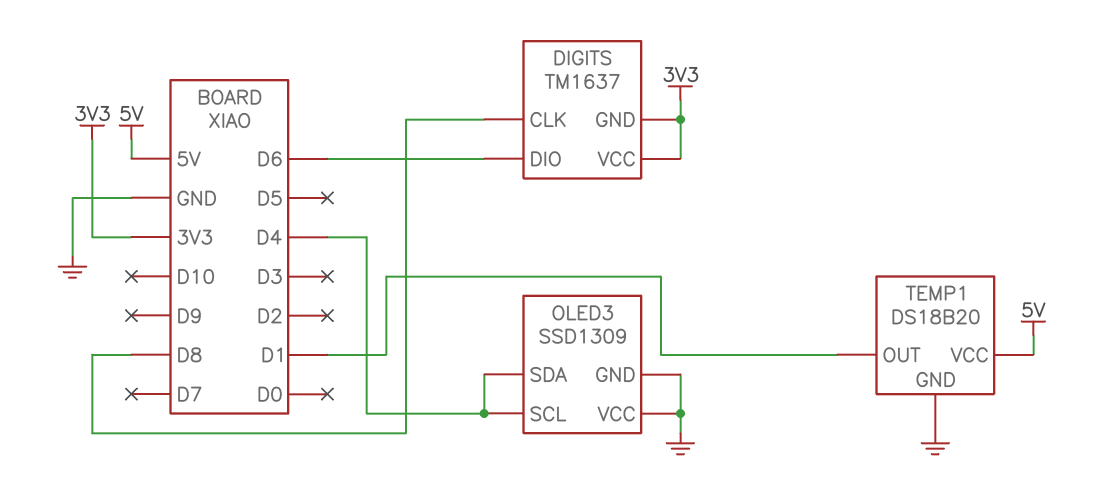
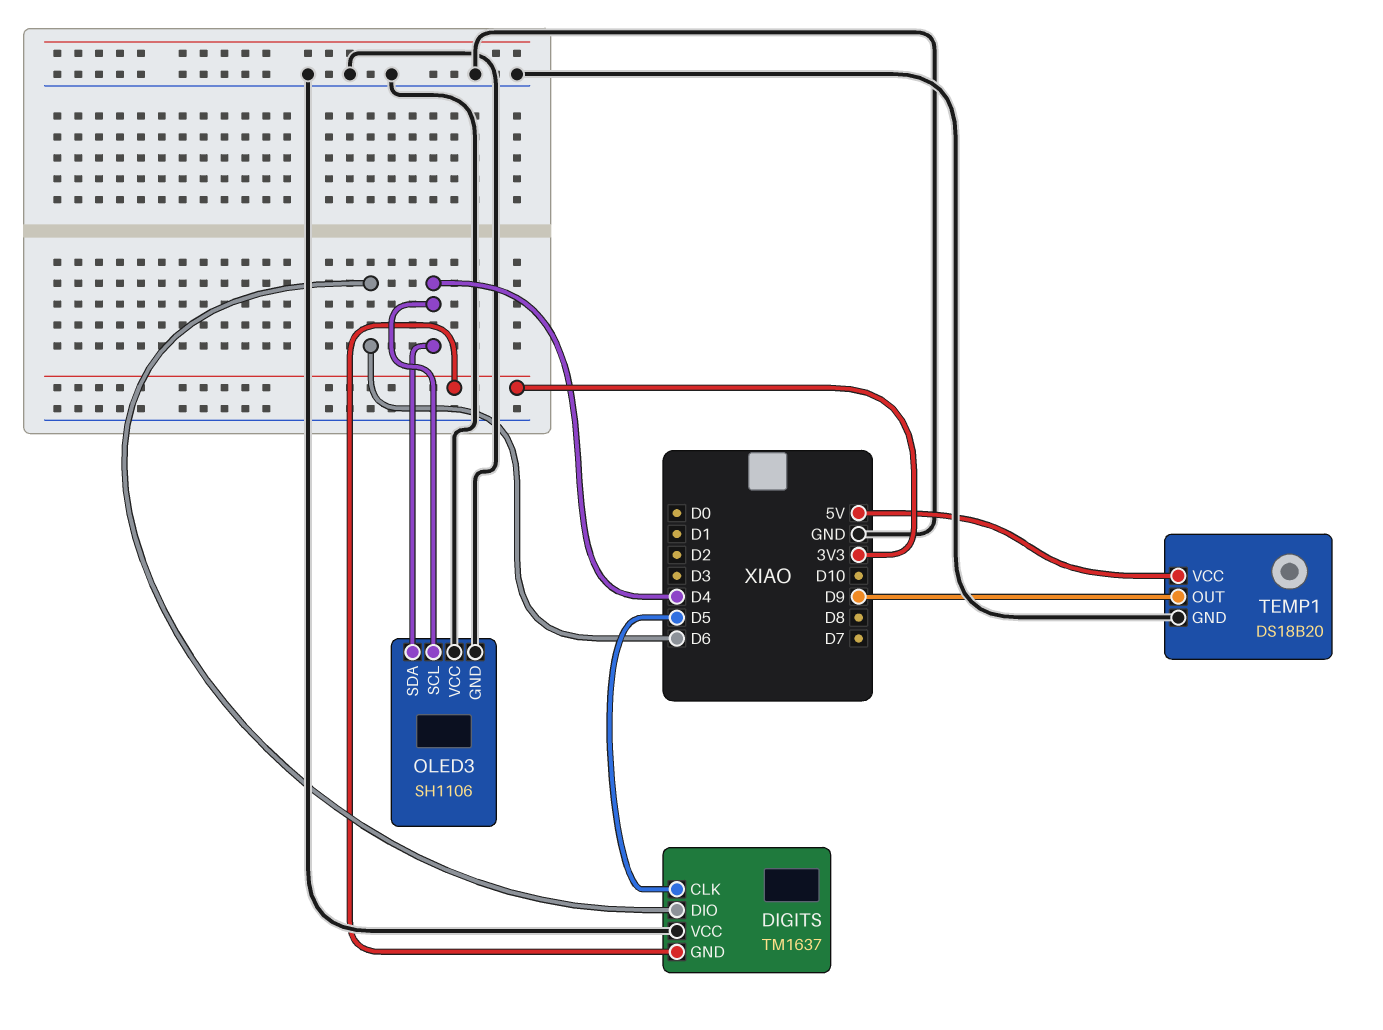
DIGITS pin CLK: D8 -> D5
DIGITS pin VCC: 3V3 -> GND
OLED3: SSD1309 -> SH1106
TEMP1 pin OUT: D1 -> D9

